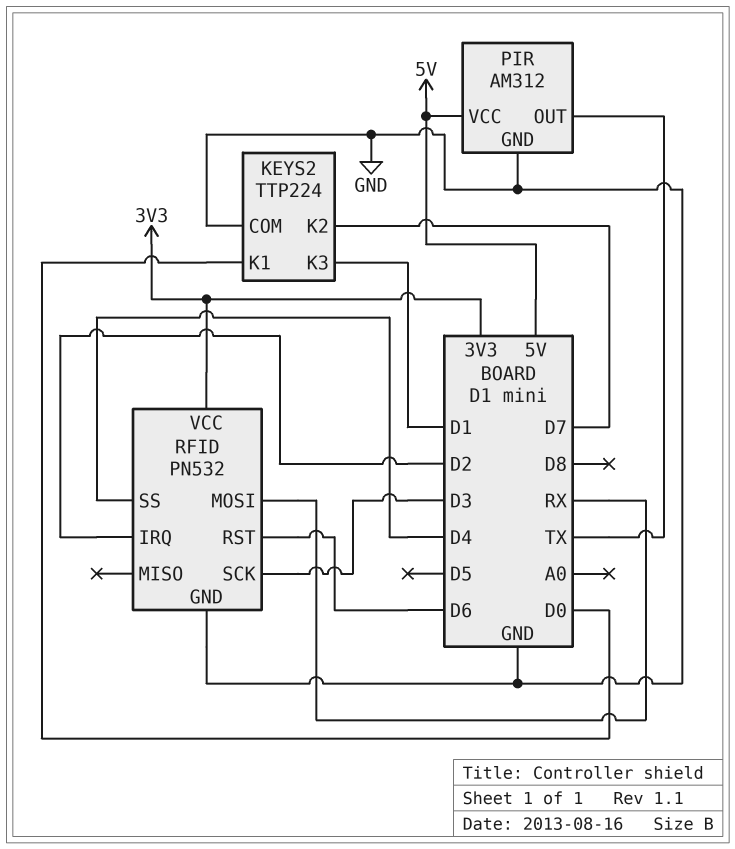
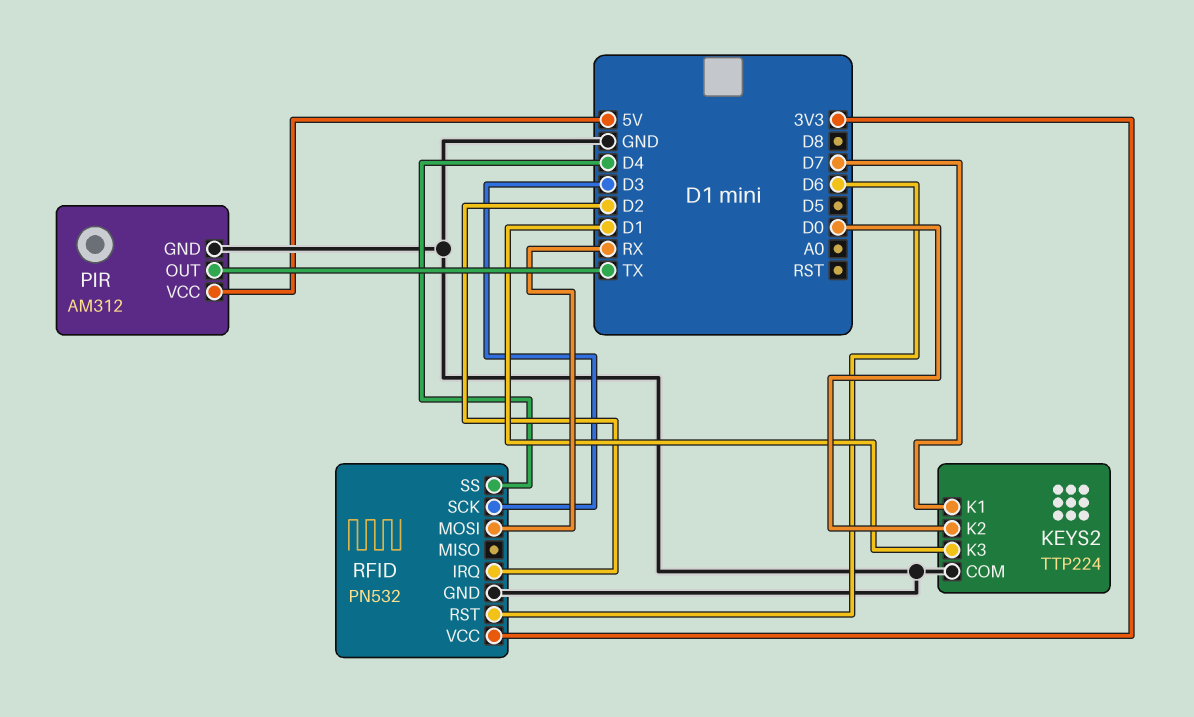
KEYS2 pin K1: D0 -> D7
KEYS2 pin K2: D7 -> D0

